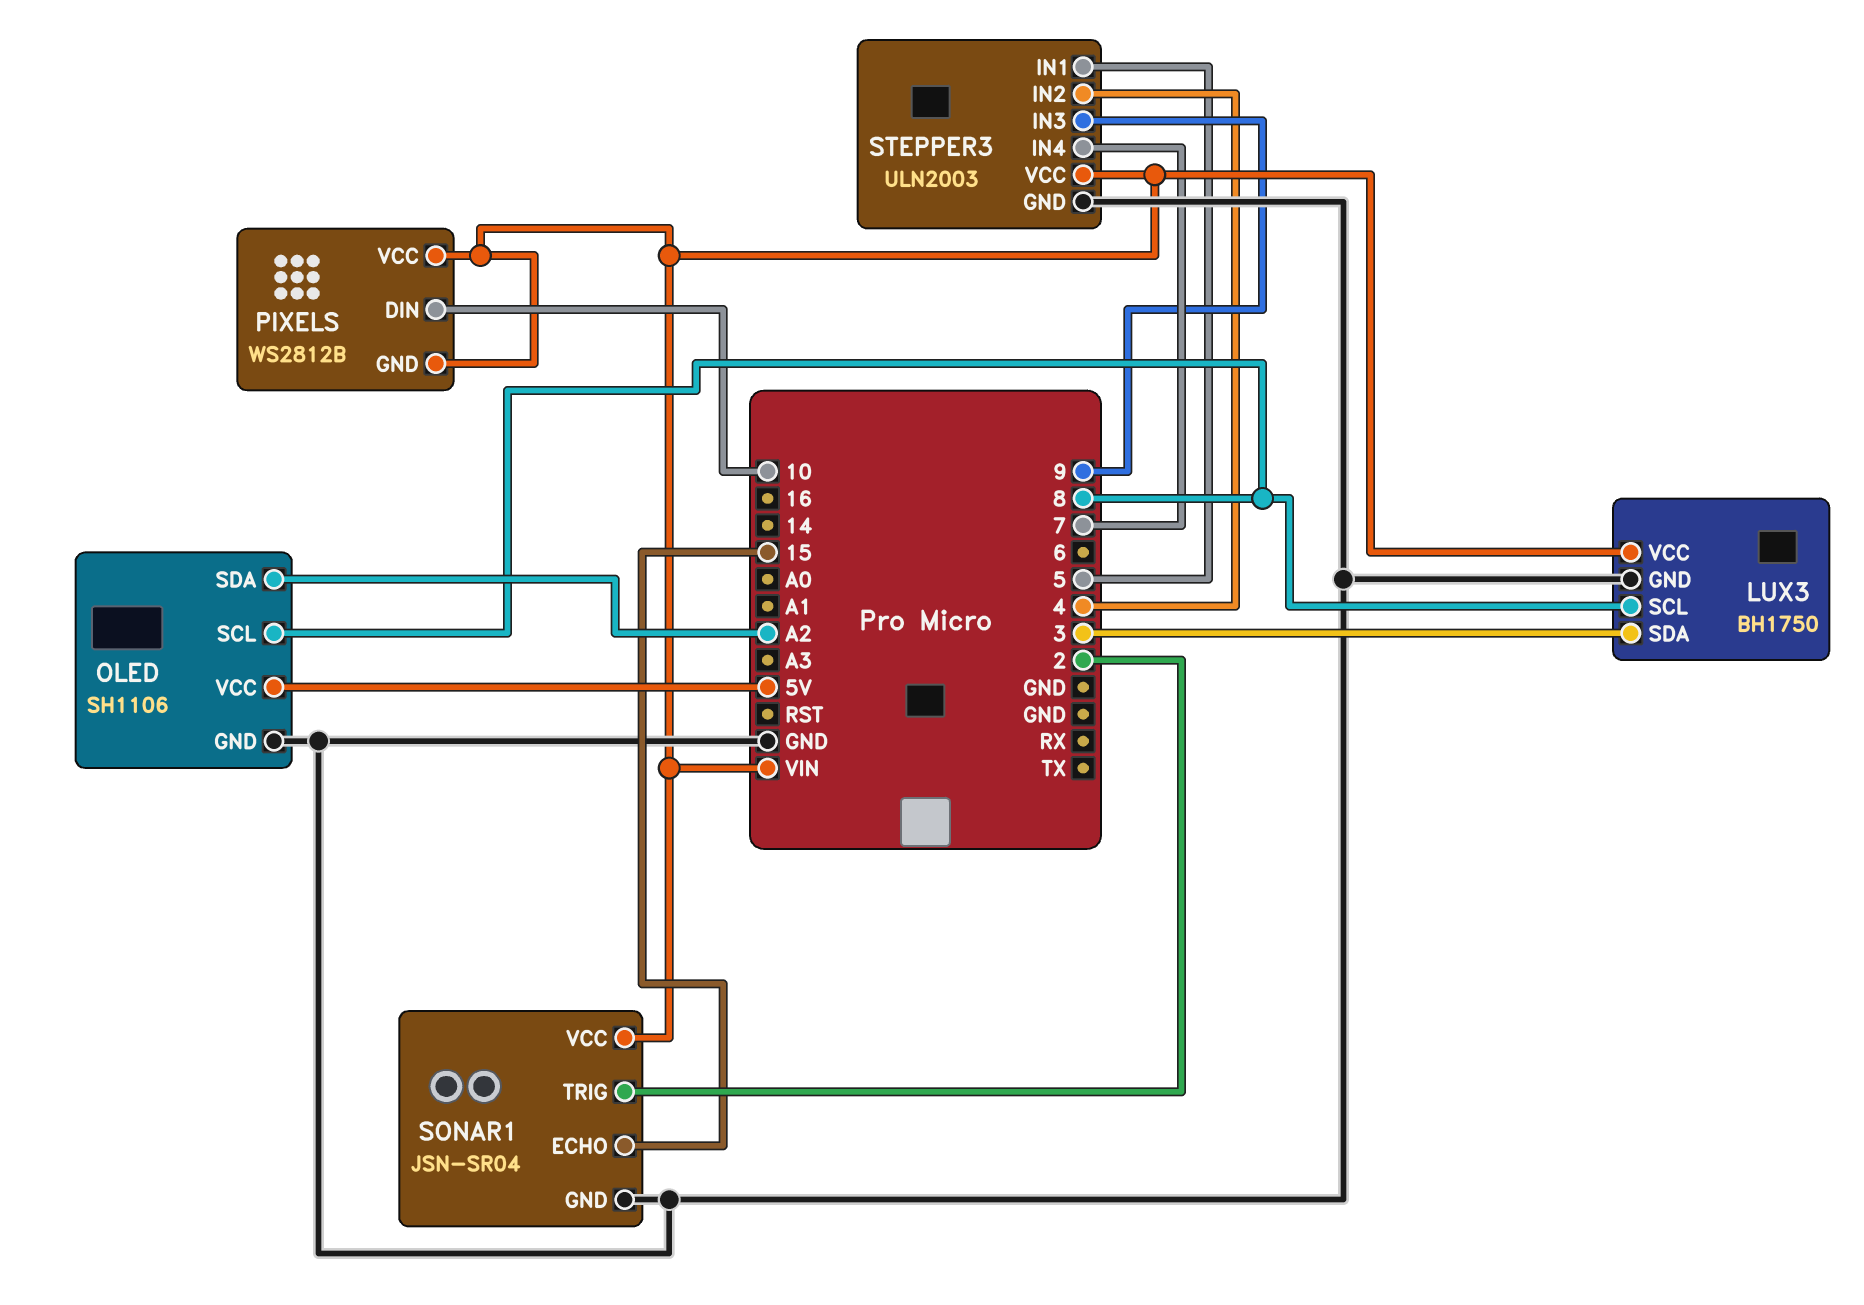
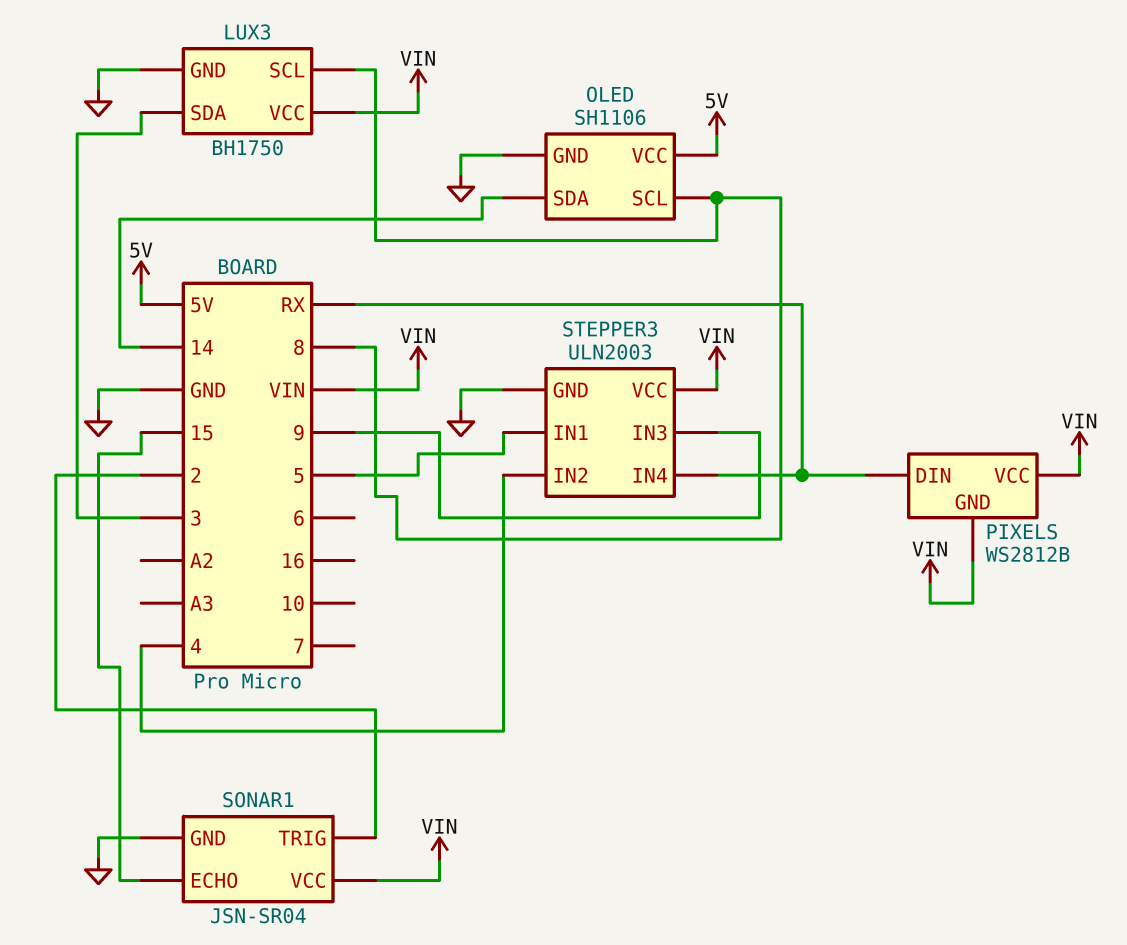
OLED pin SDA: A2 -> 14
PIXELS pin DIN: 10 -> RX
STEPPER3 pin IN4: 7 -> RX

